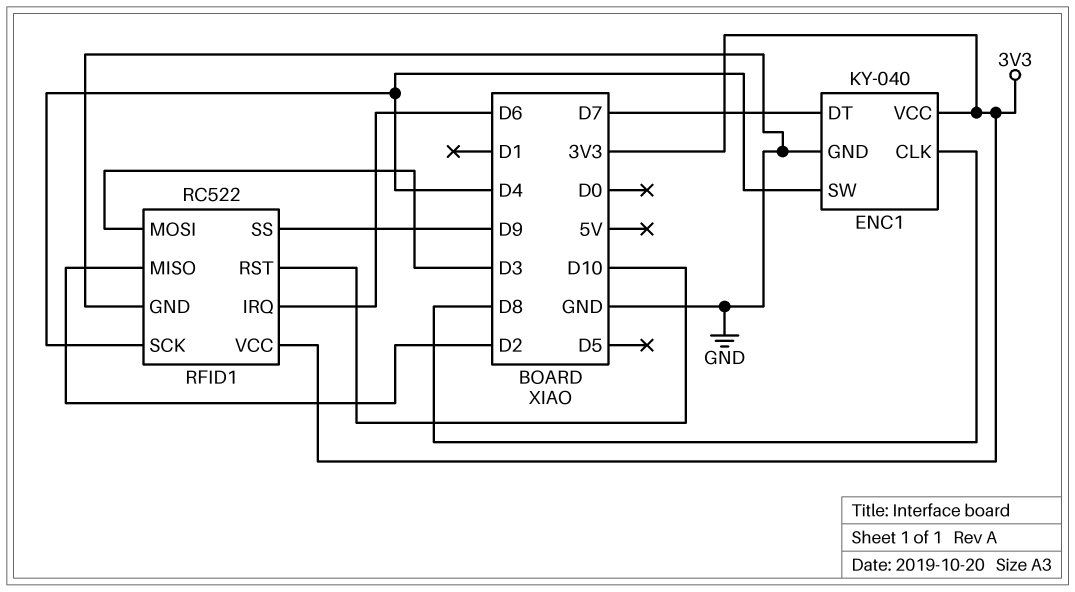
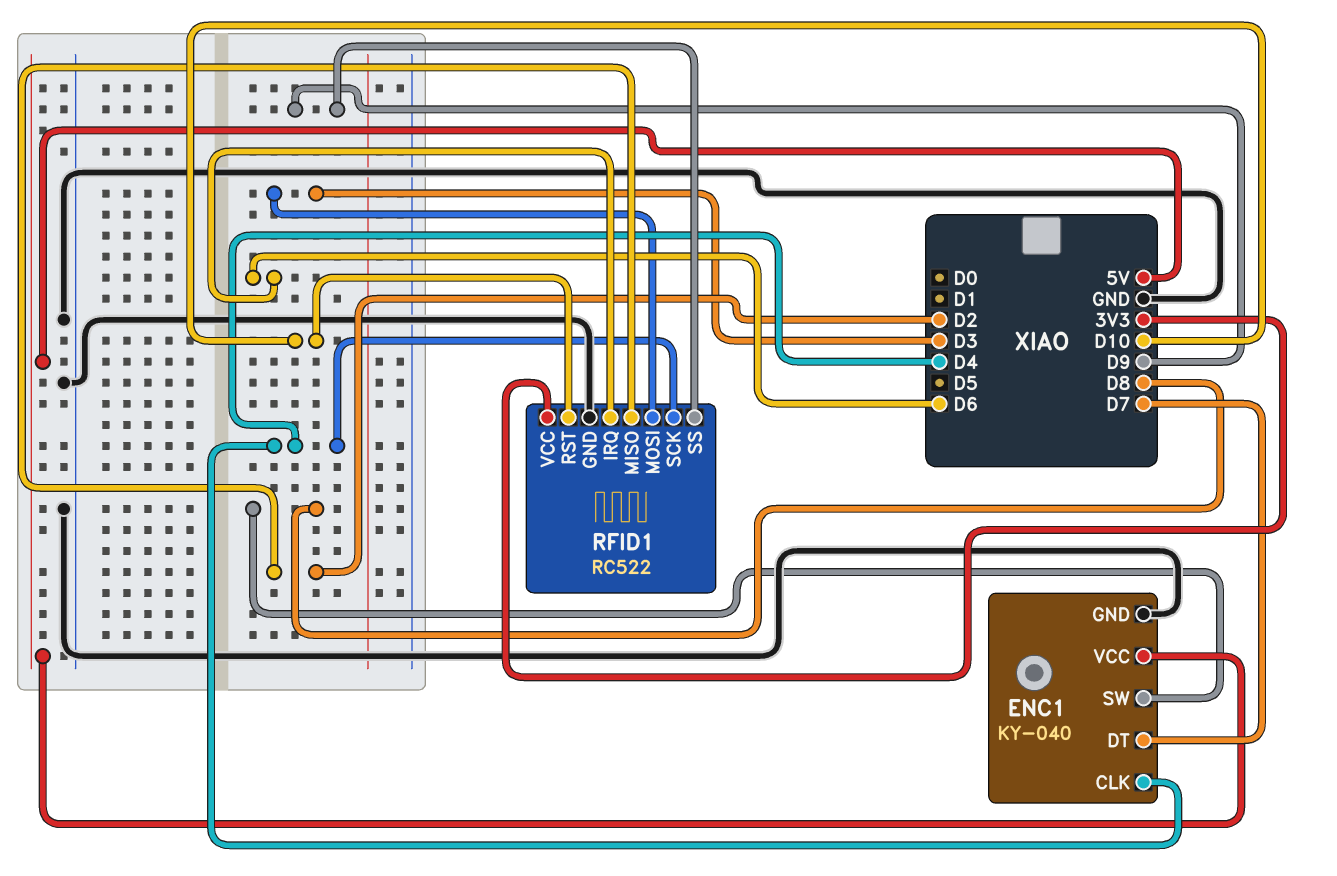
ENC1 pin CLK: D8 -> D4
ENC1 pin SW: D4 -> D8
ENC1 pin VCC: 3V3 -> 5V

